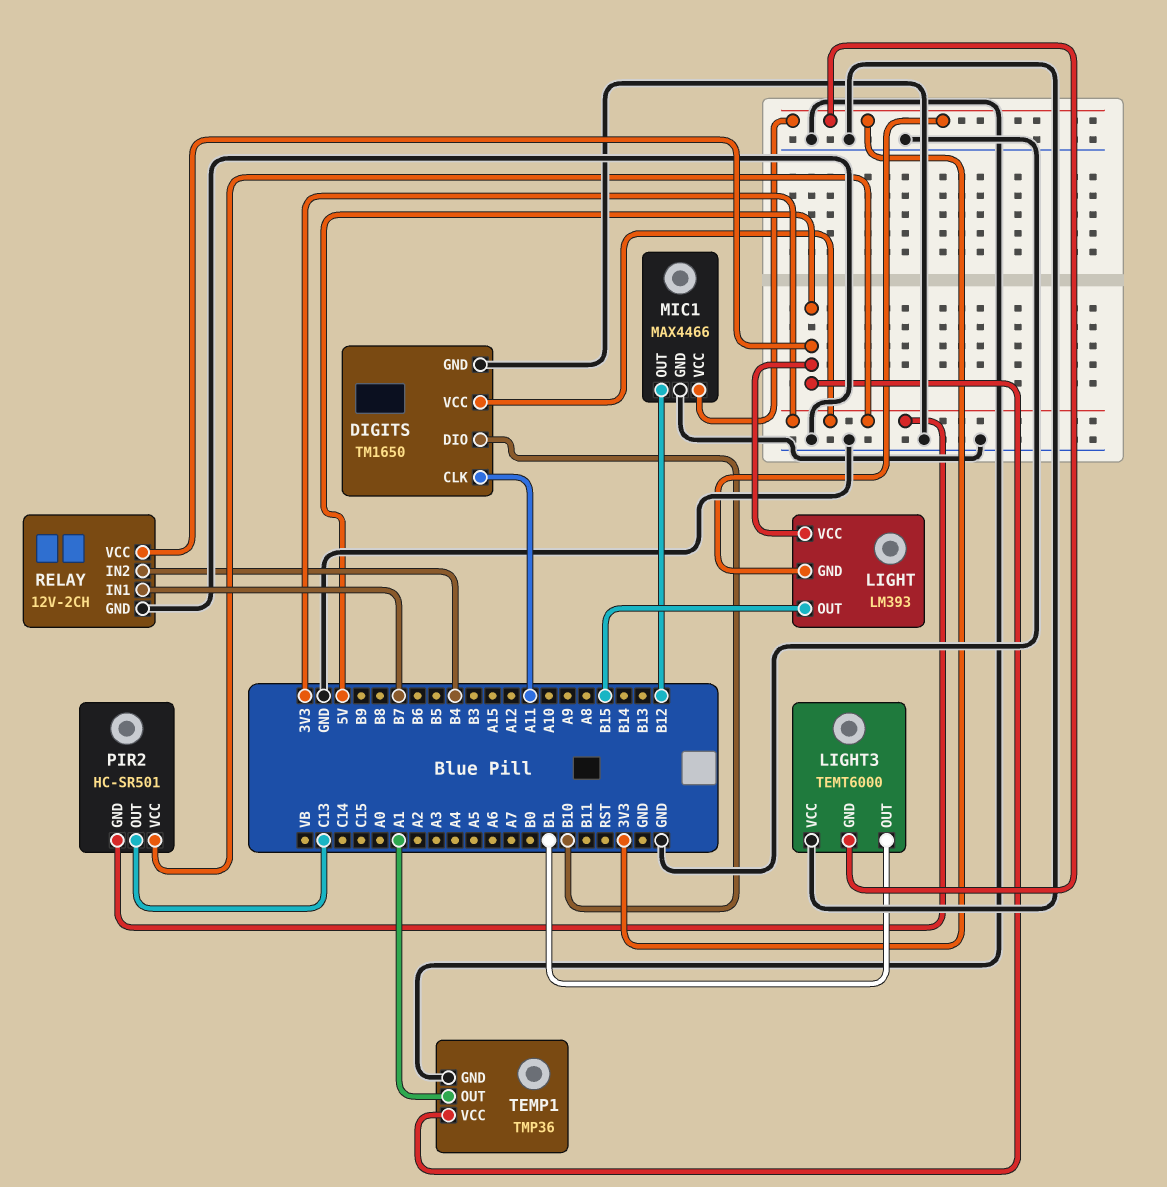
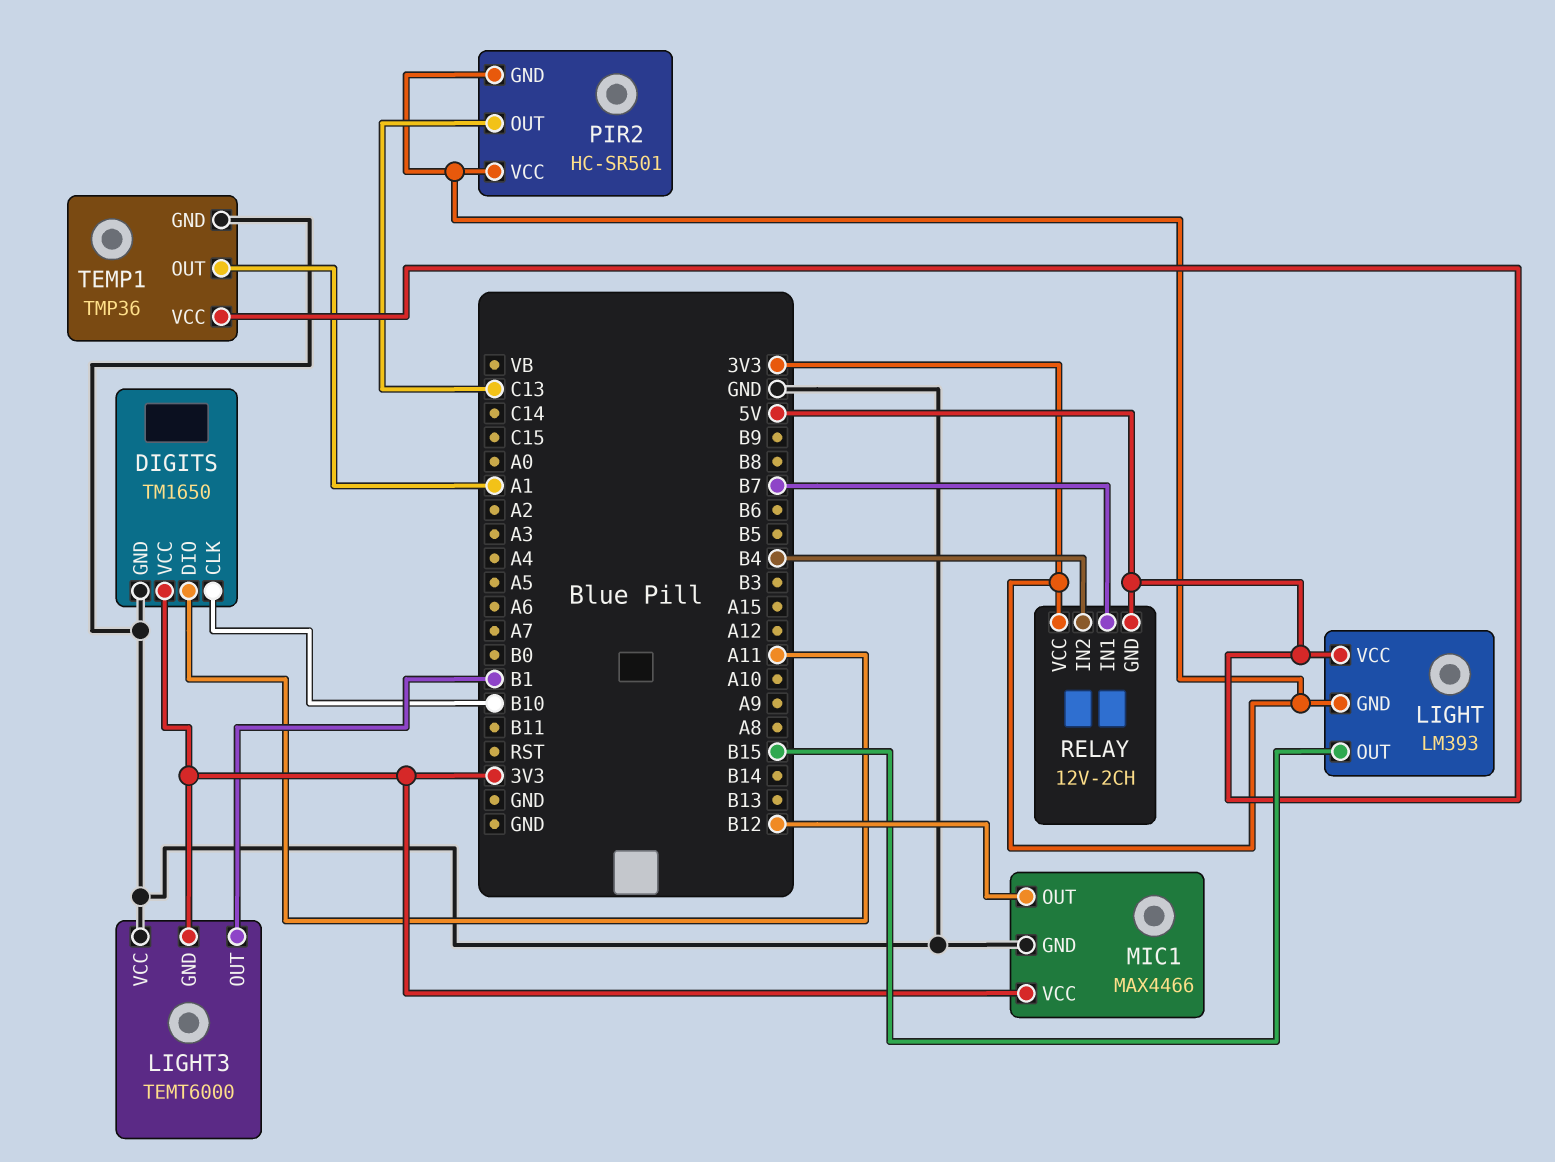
DIGITS pin CLK: A11 -> B10
DIGITS pin DIO: B10 -> A11
RELAY pin GND: GND -> 5V
RELAY pin VCC: 5V -> 3V3

